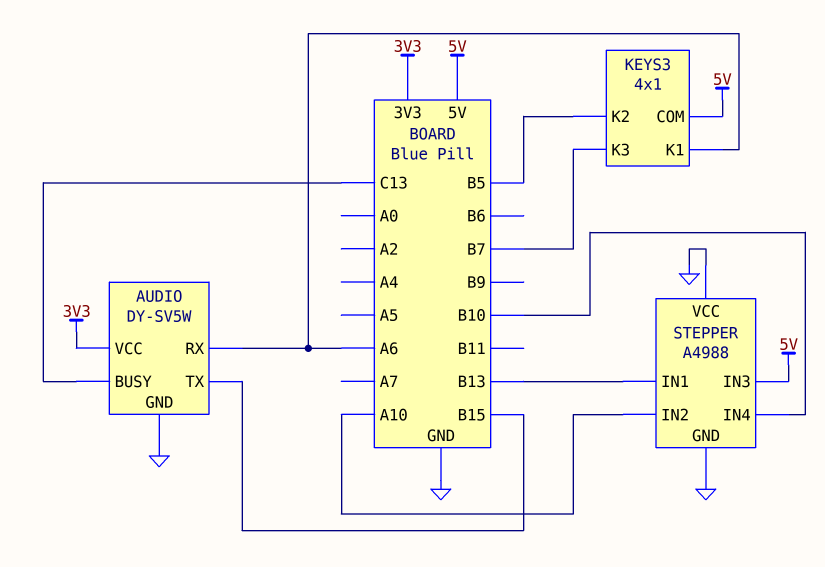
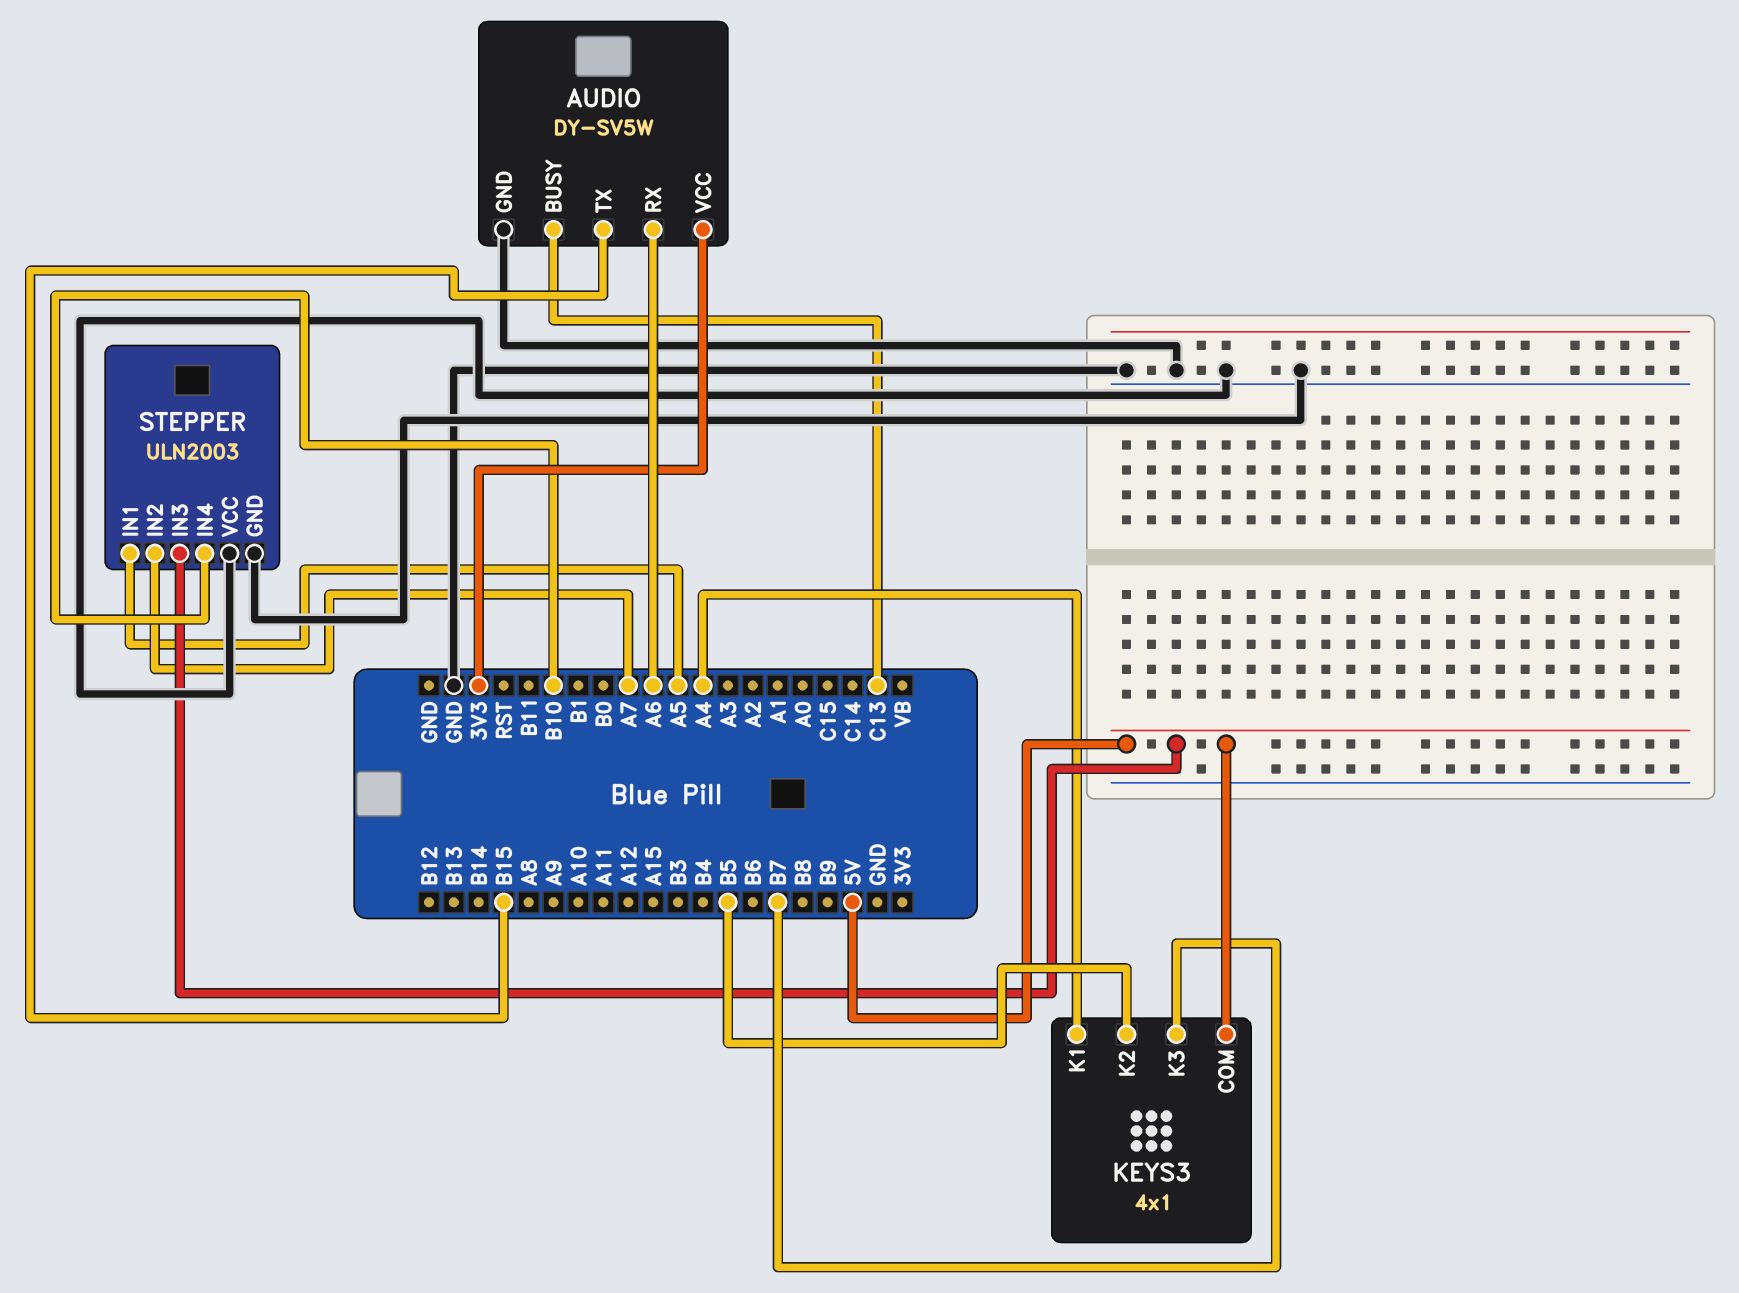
KEYS3 pin K1: A6 -> A4
STEPPER: A4988 -> ULN2003
STEPPER pin IN1: B13 -> A5
STEPPER pin IN2: A10 -> A7

